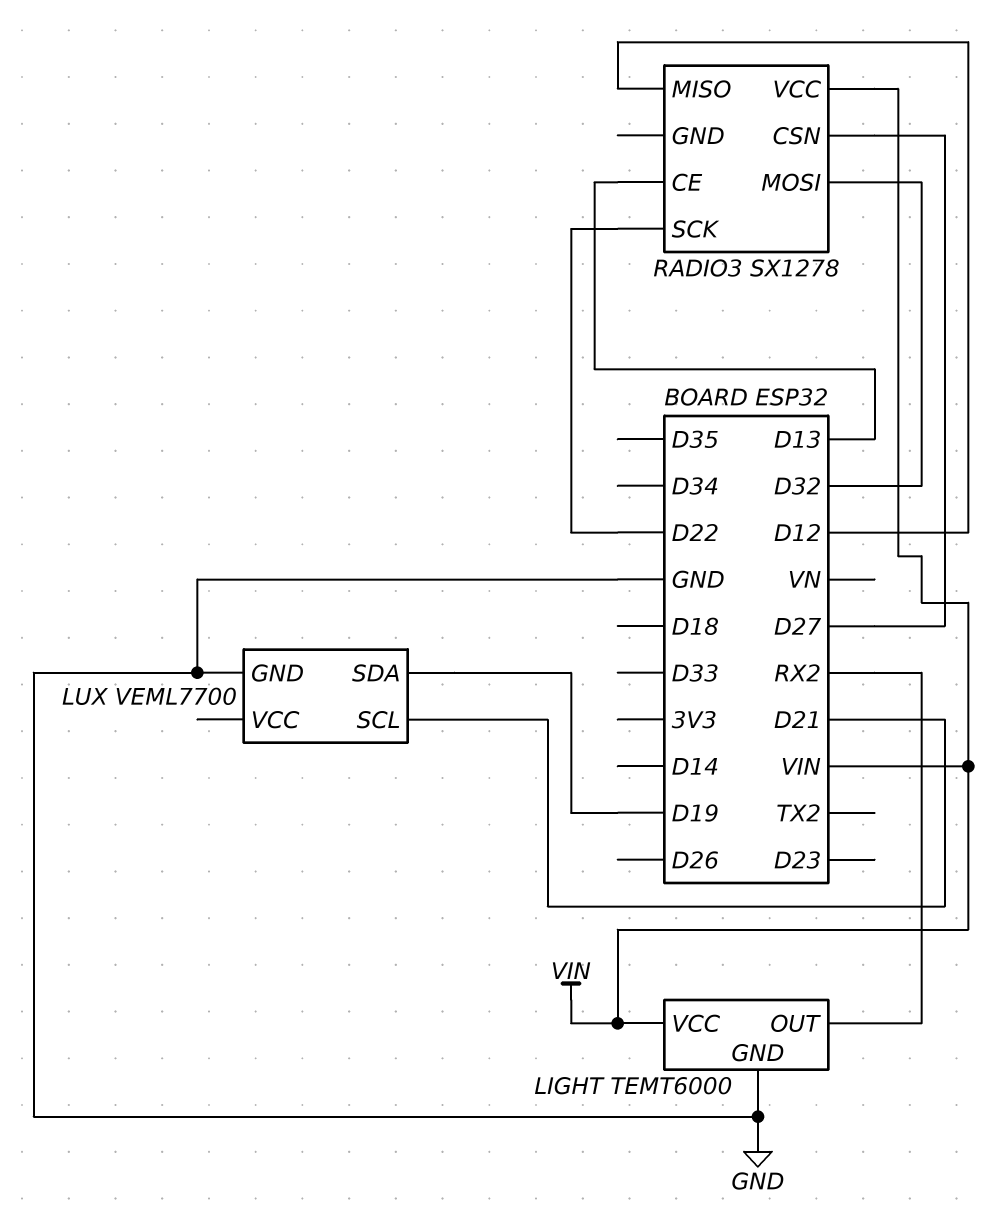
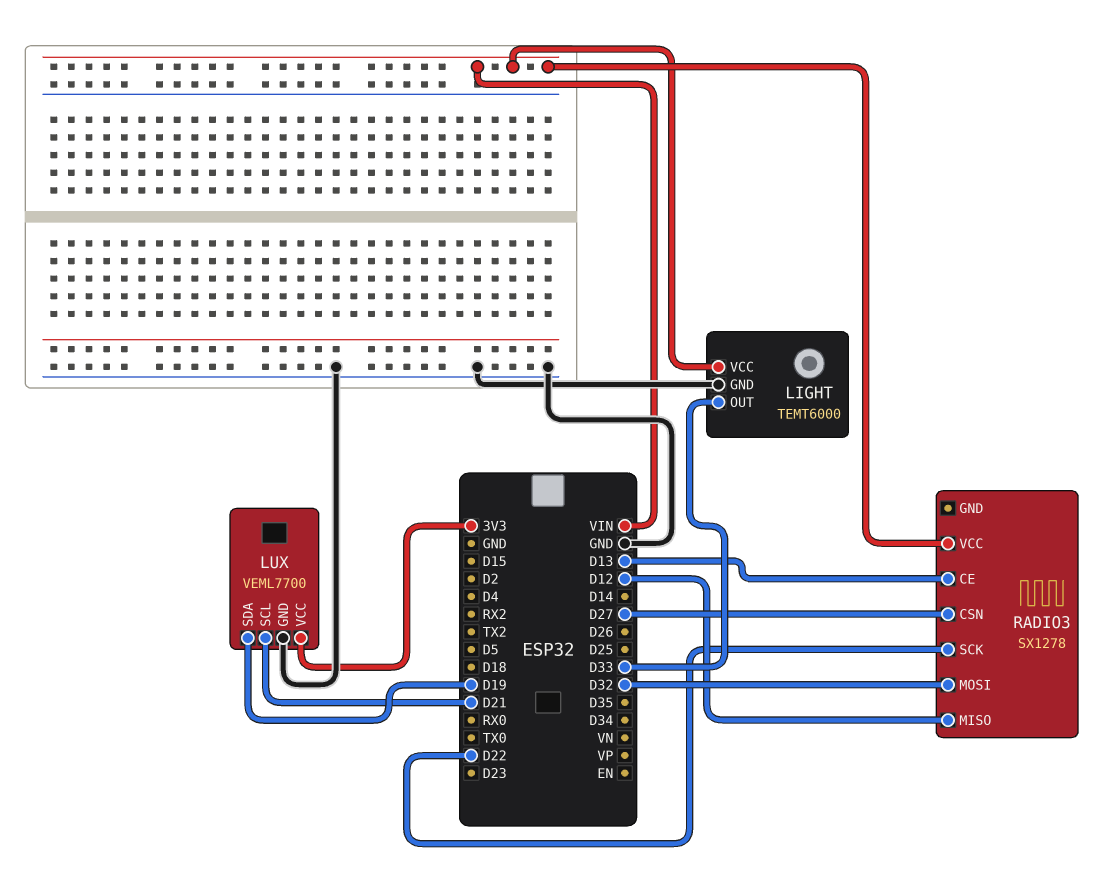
LIGHT pin OUT: RX2 -> D33
LUX pin VCC: none -> 3V3

